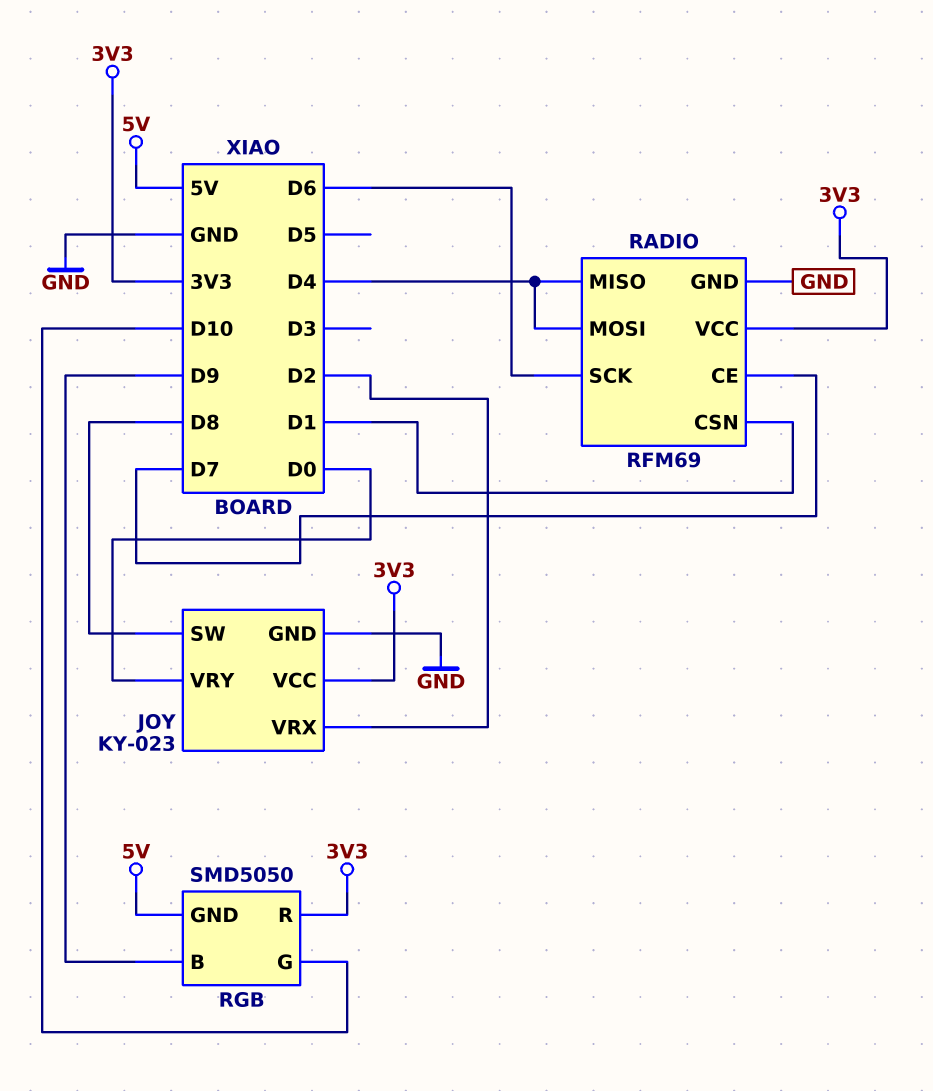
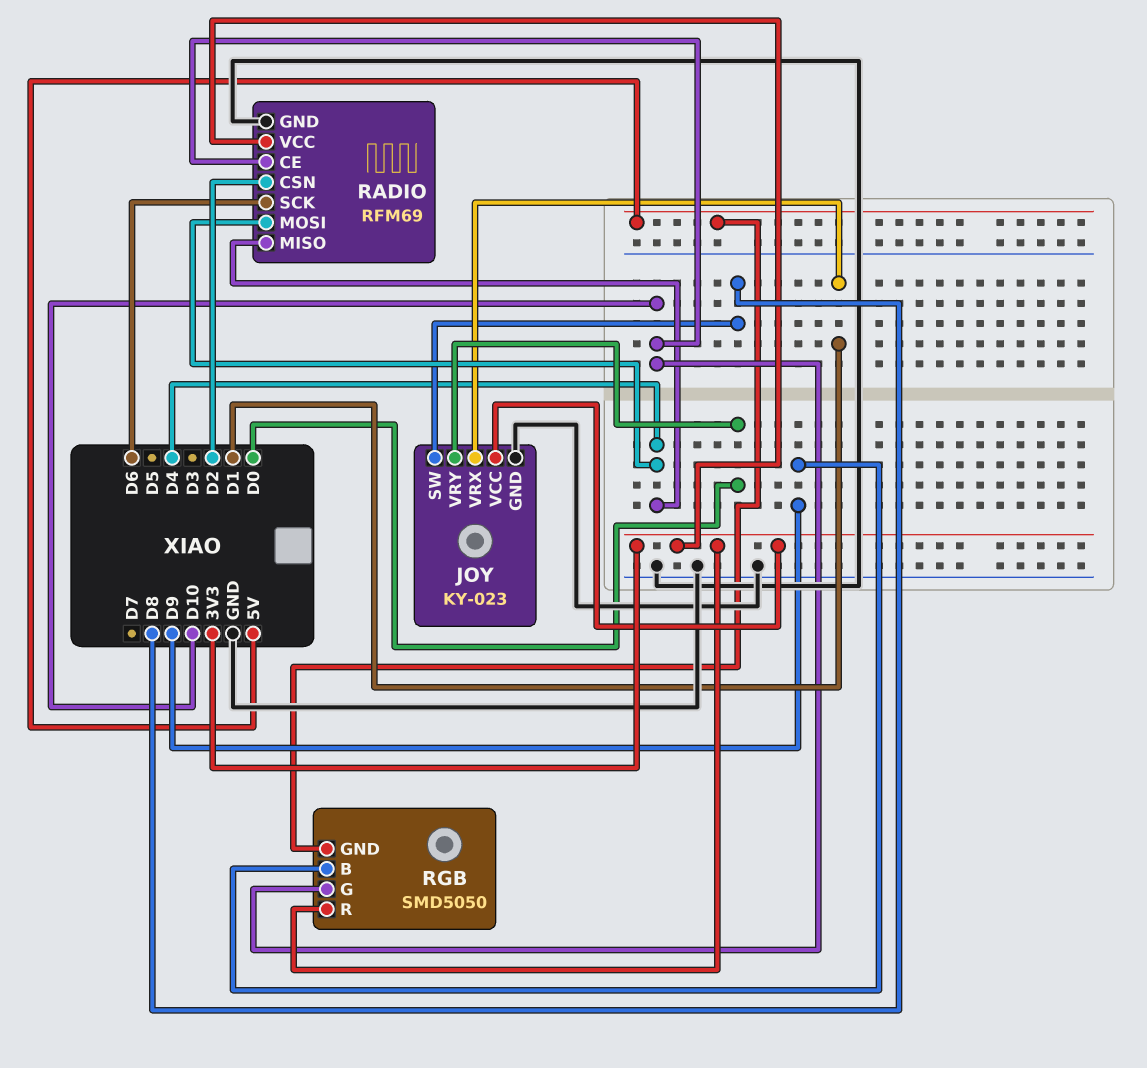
JOY pin VRX: D2 -> D1
RADIO pin CE: D7 -> D10
RADIO pin CSN: D1 -> D2

